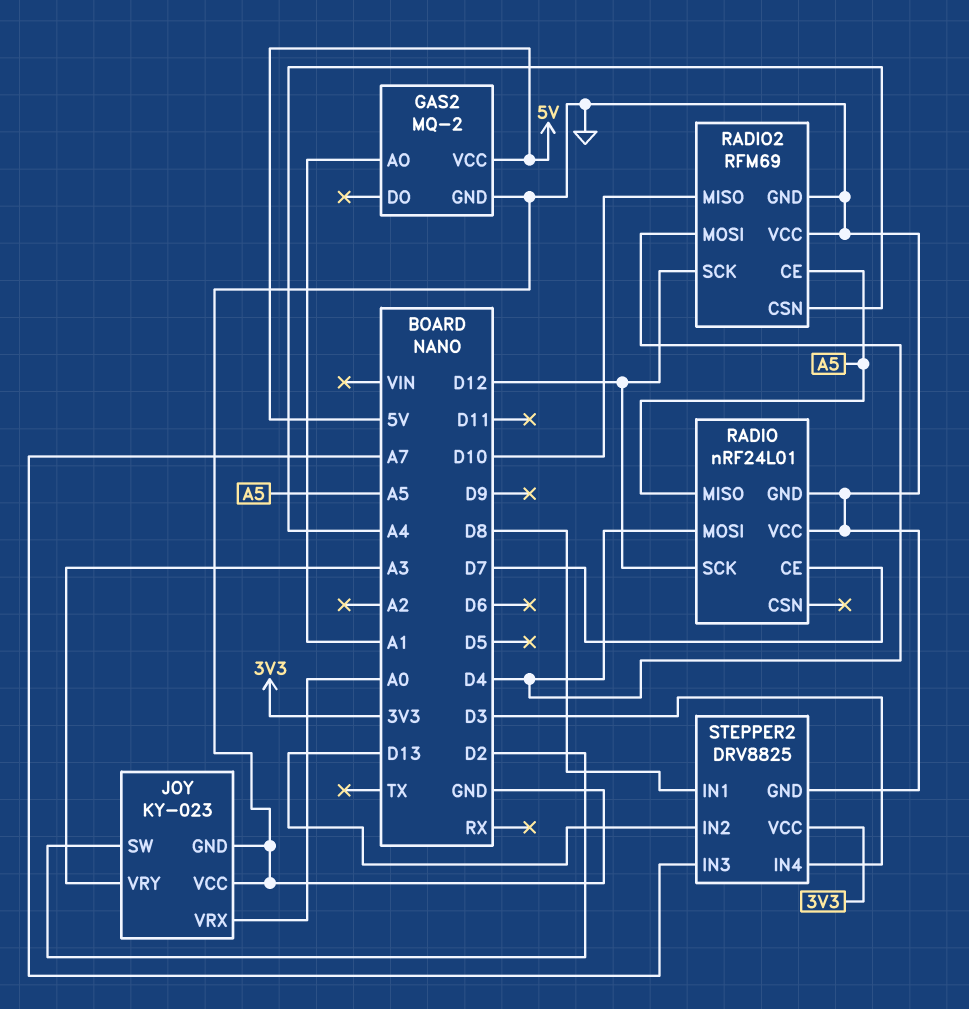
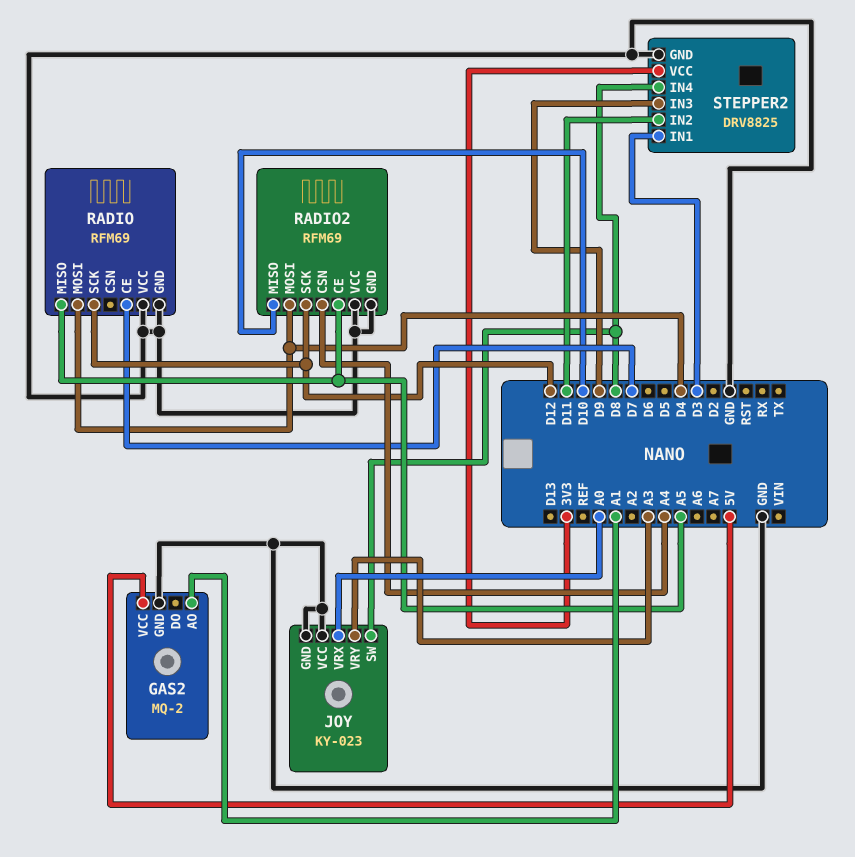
JOY pin SW: D2 -> D8
RADIO: nRF24L01 -> RFM69
STEPPER2 pin IN1: D8 -> D3
STEPPER2 pin IN2: D13 -> D11
STEPPER2 pin IN3: A7 -> D9
STEPPER2 pin IN4: D3 -> D8

